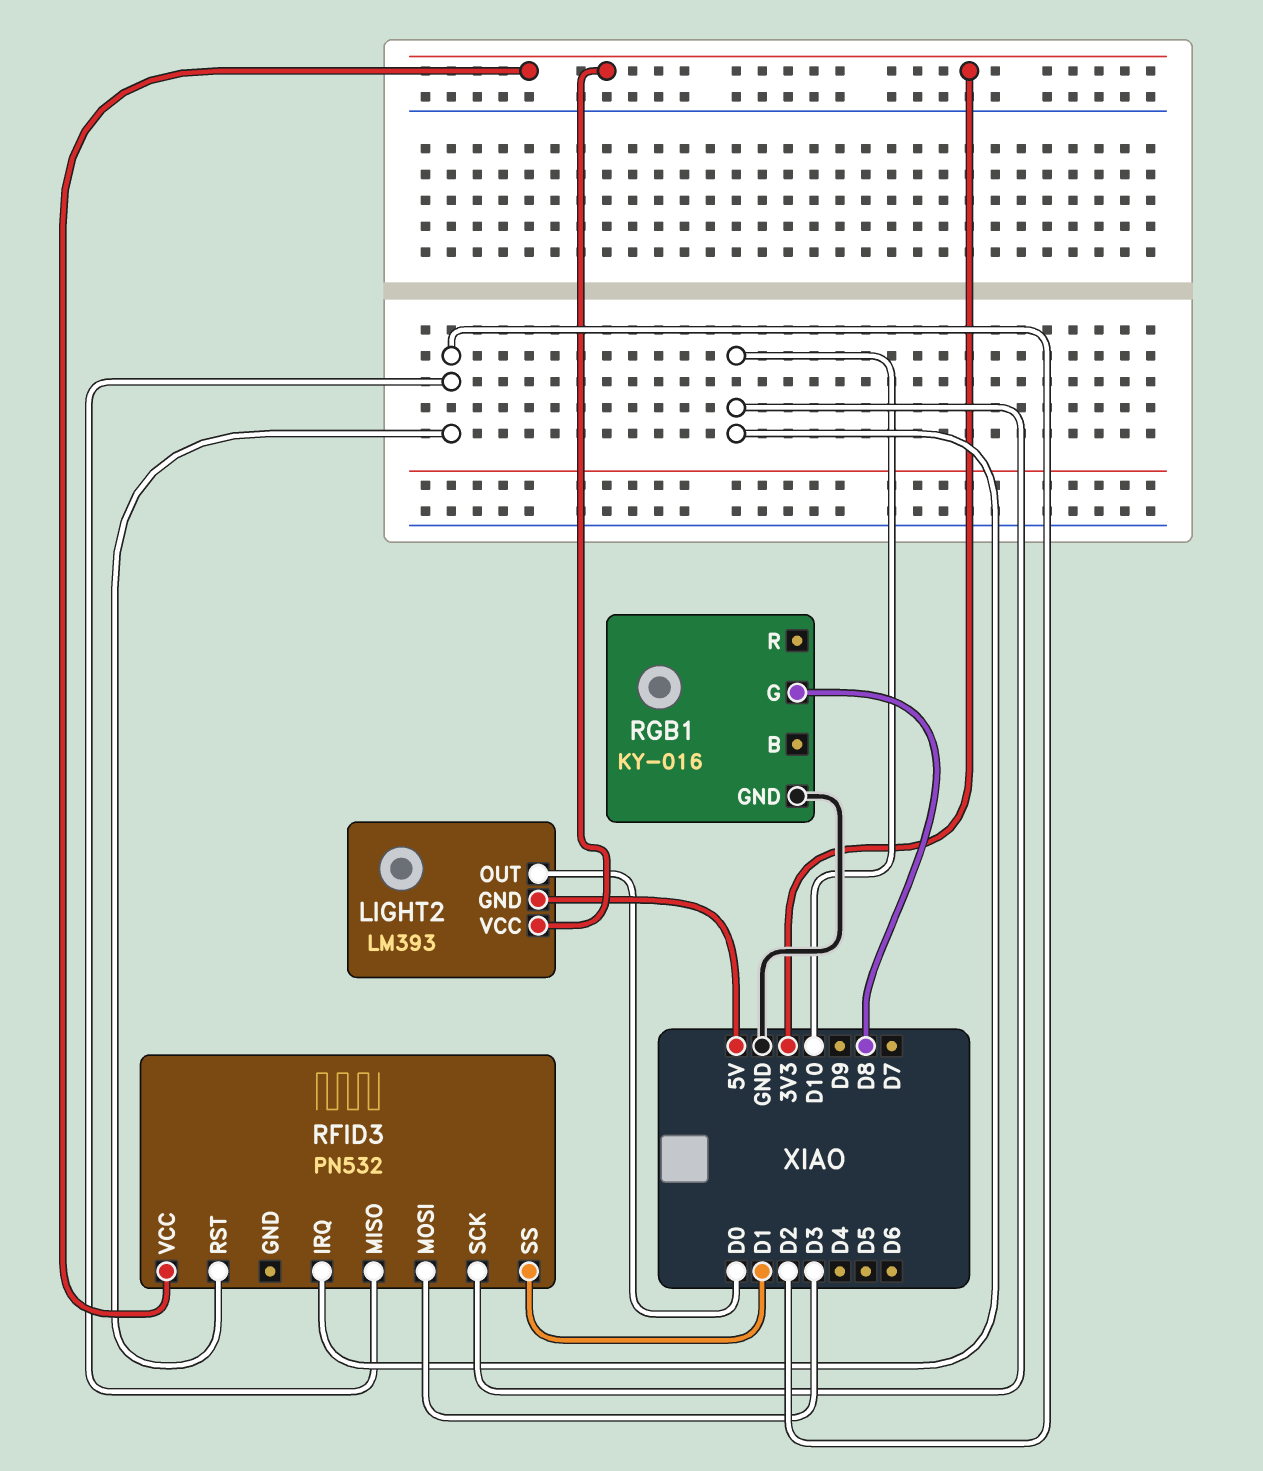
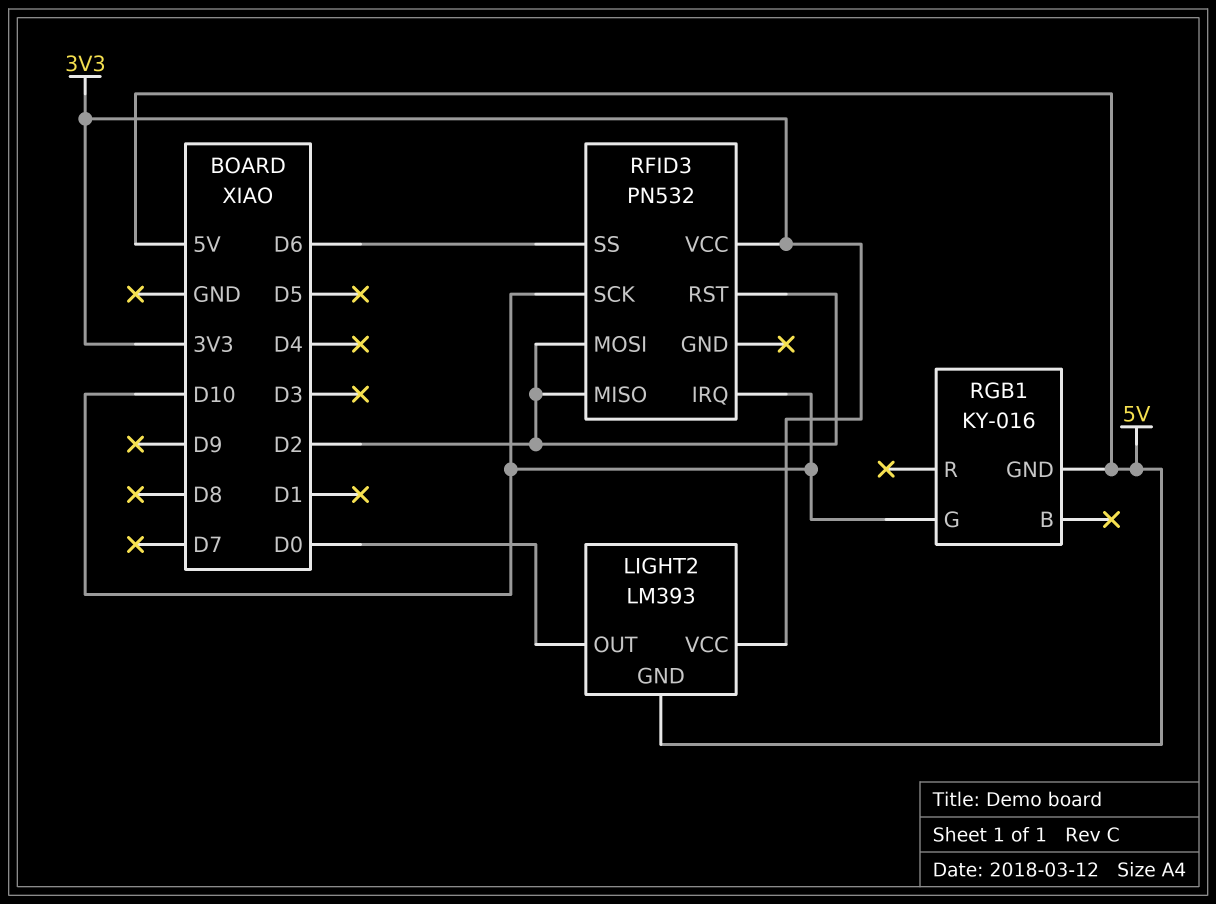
RFID3 pin MOSI: D3 -> D2
RFID3 pin SS: D1 -> D6
RGB1 pin G: D8 -> D10
RGB1 pin GND: GND -> 5V

